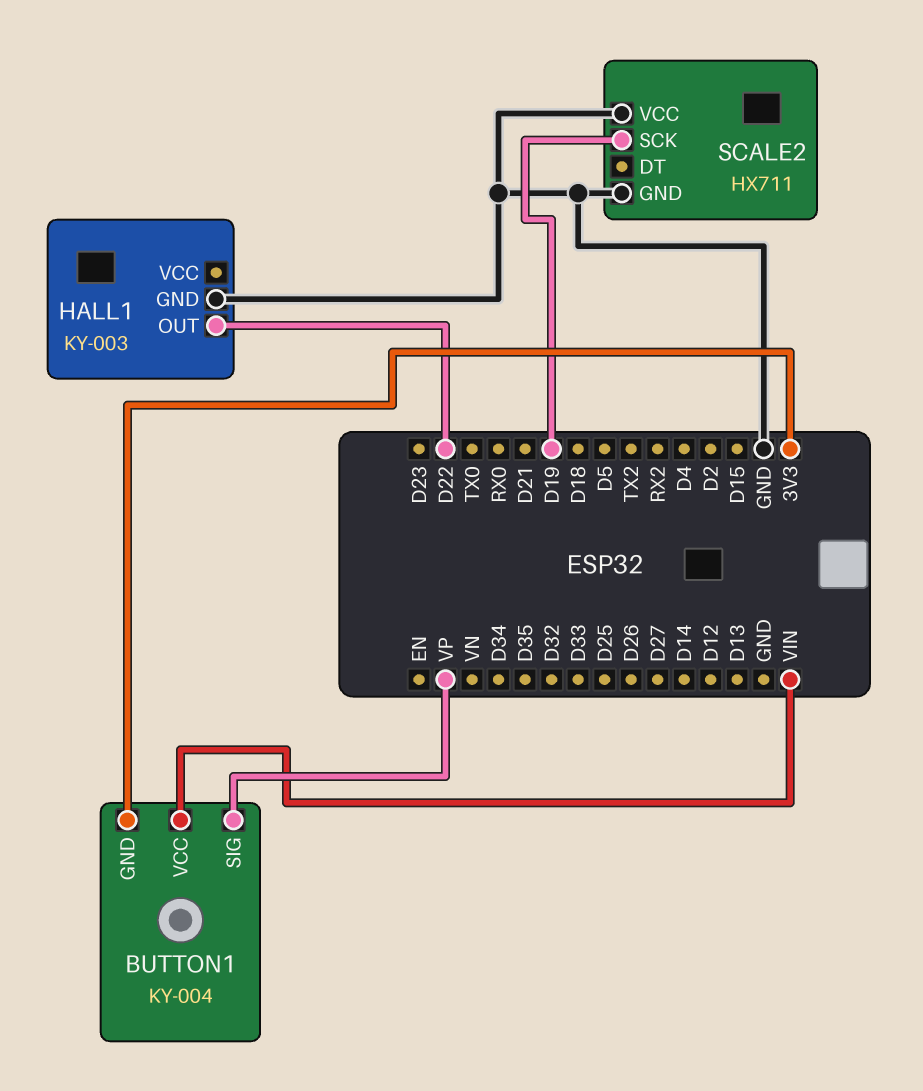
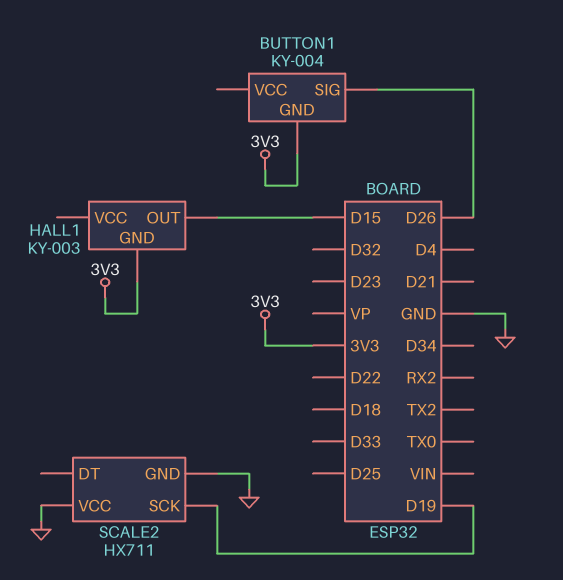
BUTTON1 pin SIG: VP -> D26
BUTTON1 pin VCC: VIN -> none
HALL1 pin GND: GND -> 3V3
HALL1 pin OUT: D22 -> D15

